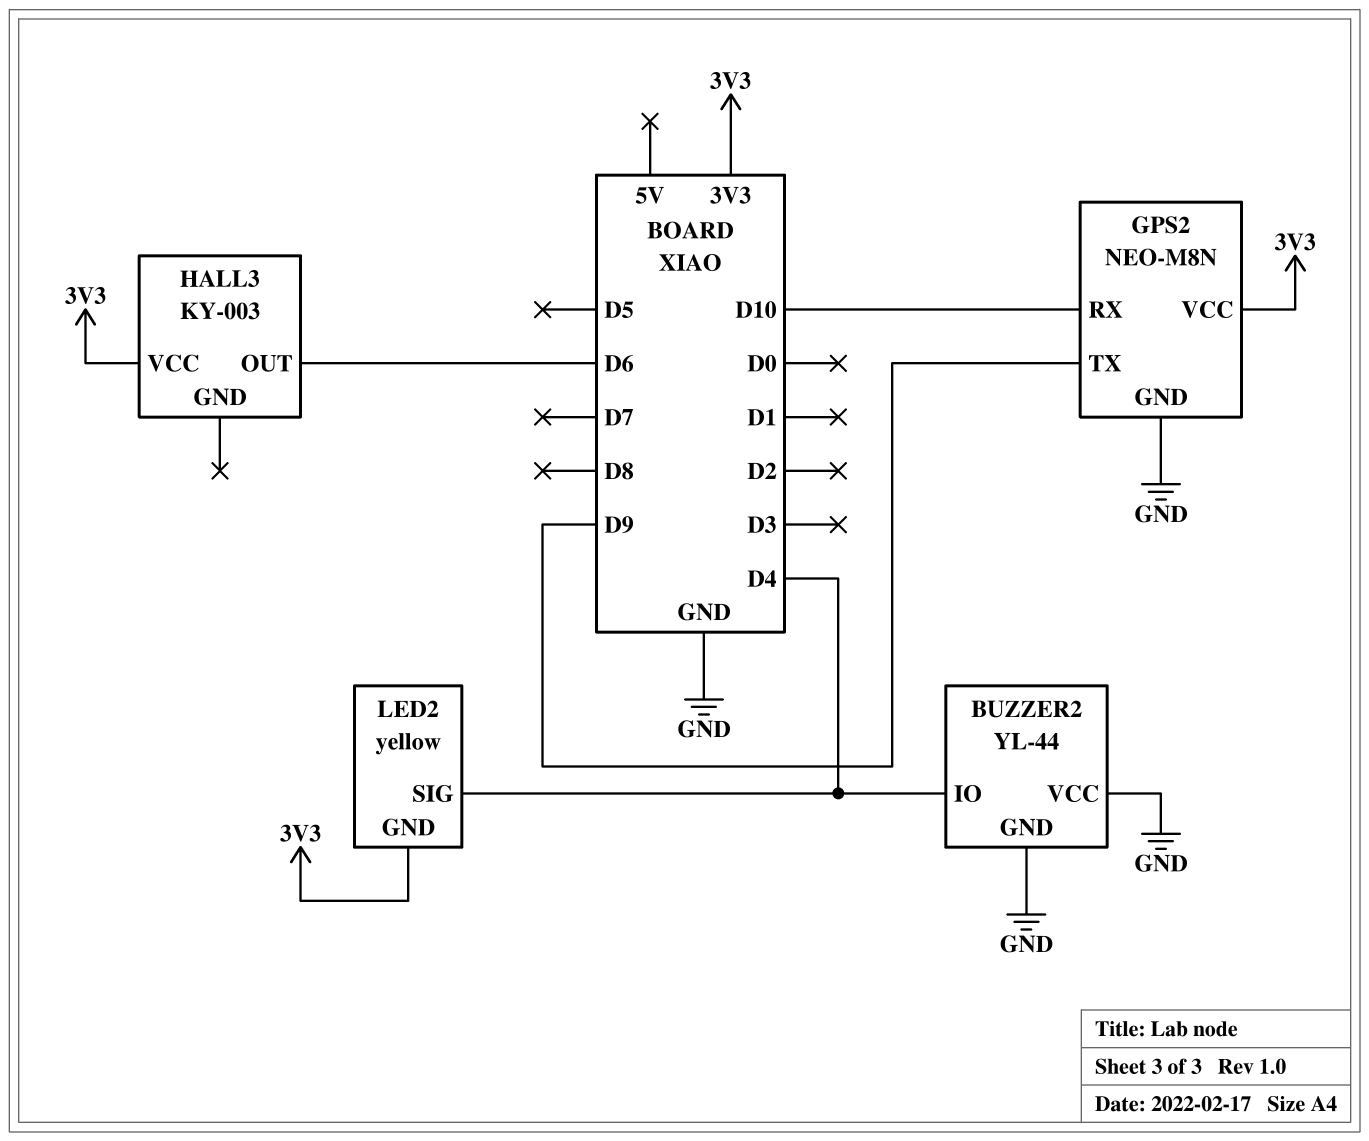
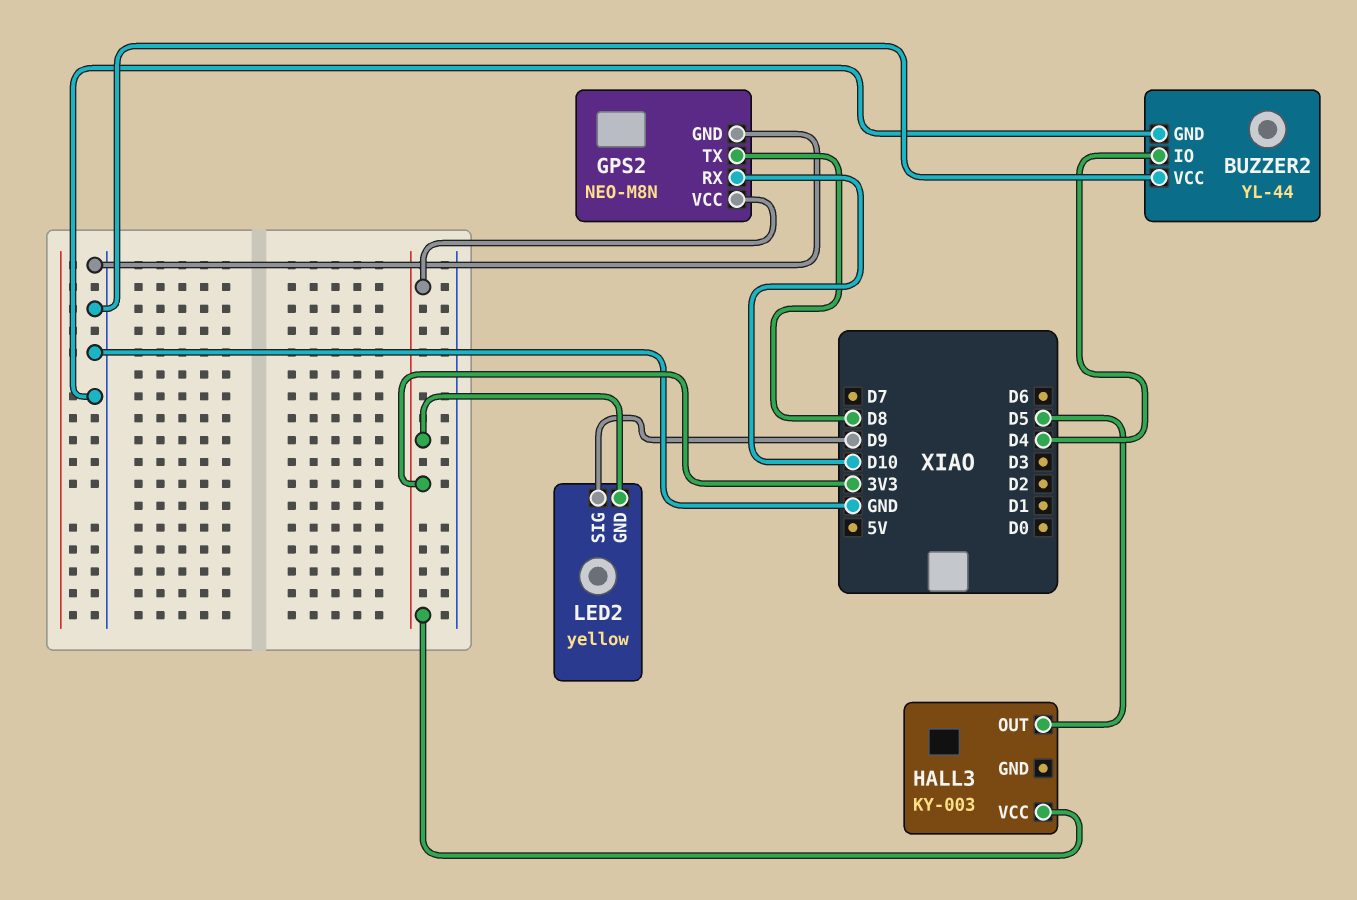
GPS2 pin TX: D9 -> D8
HALL3 pin OUT: D6 -> D5
LED2 pin SIG: D4 -> D9

